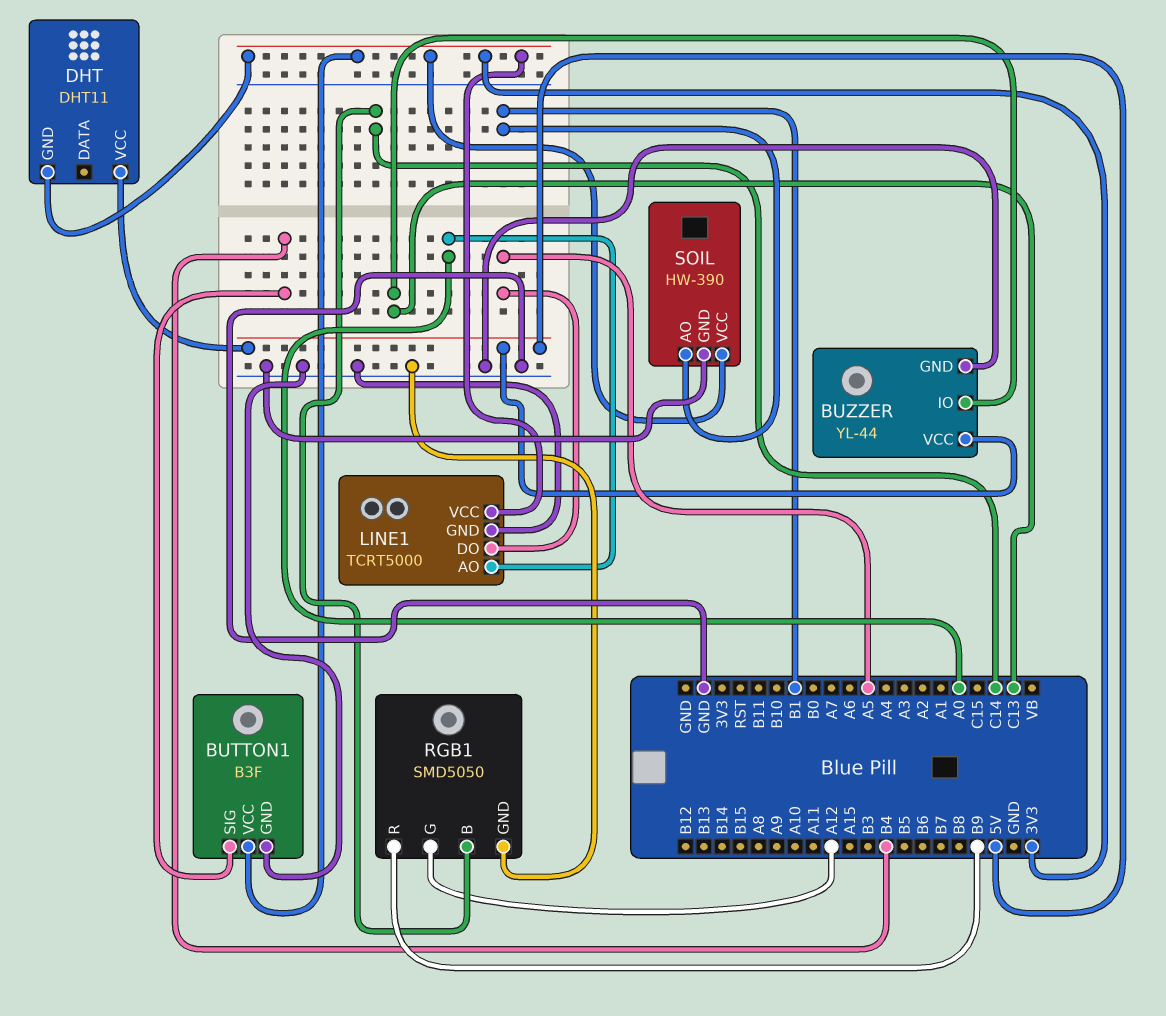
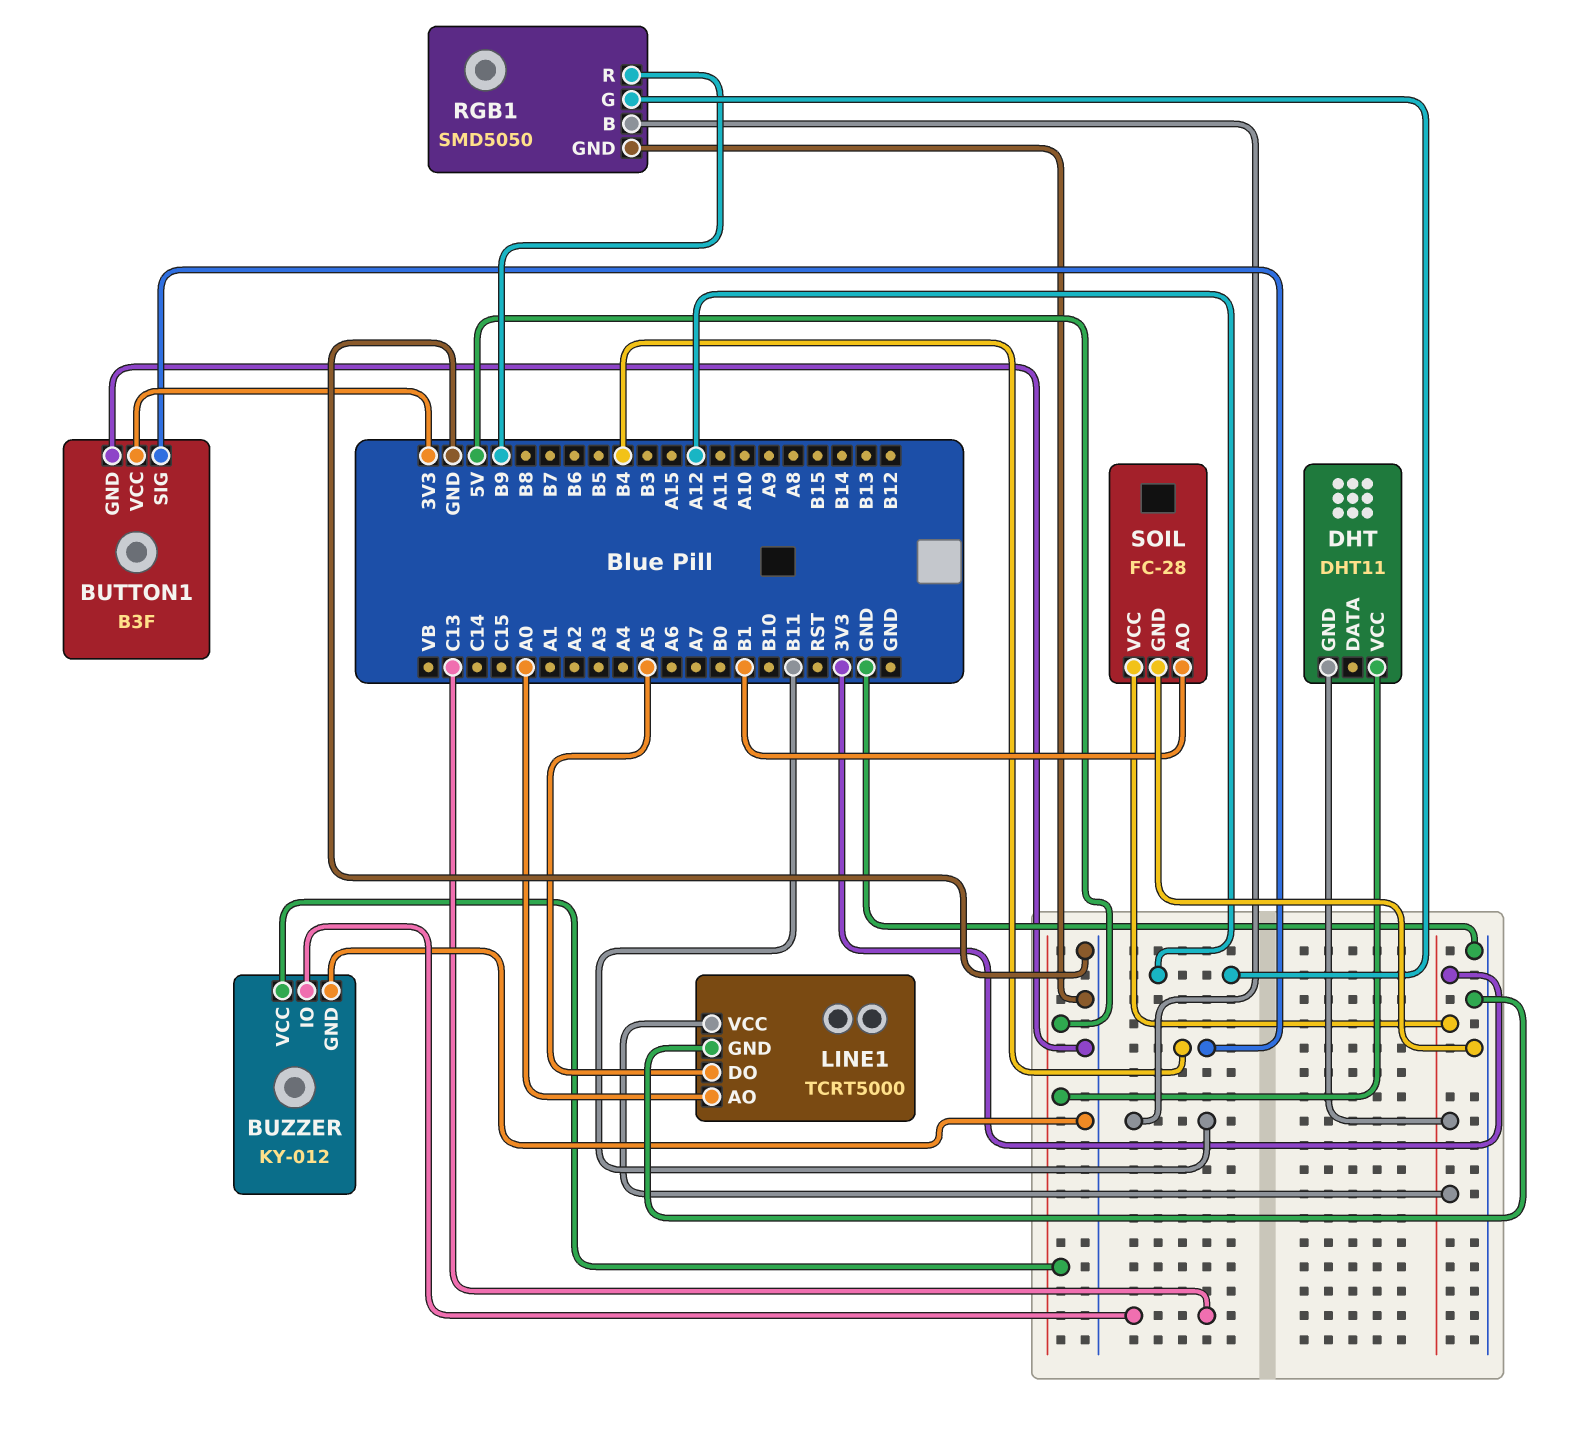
BUZZER: YL-44 -> KY-012
RGB1 pin B: C14 -> B11
SOIL: HW-390 -> FC-28

